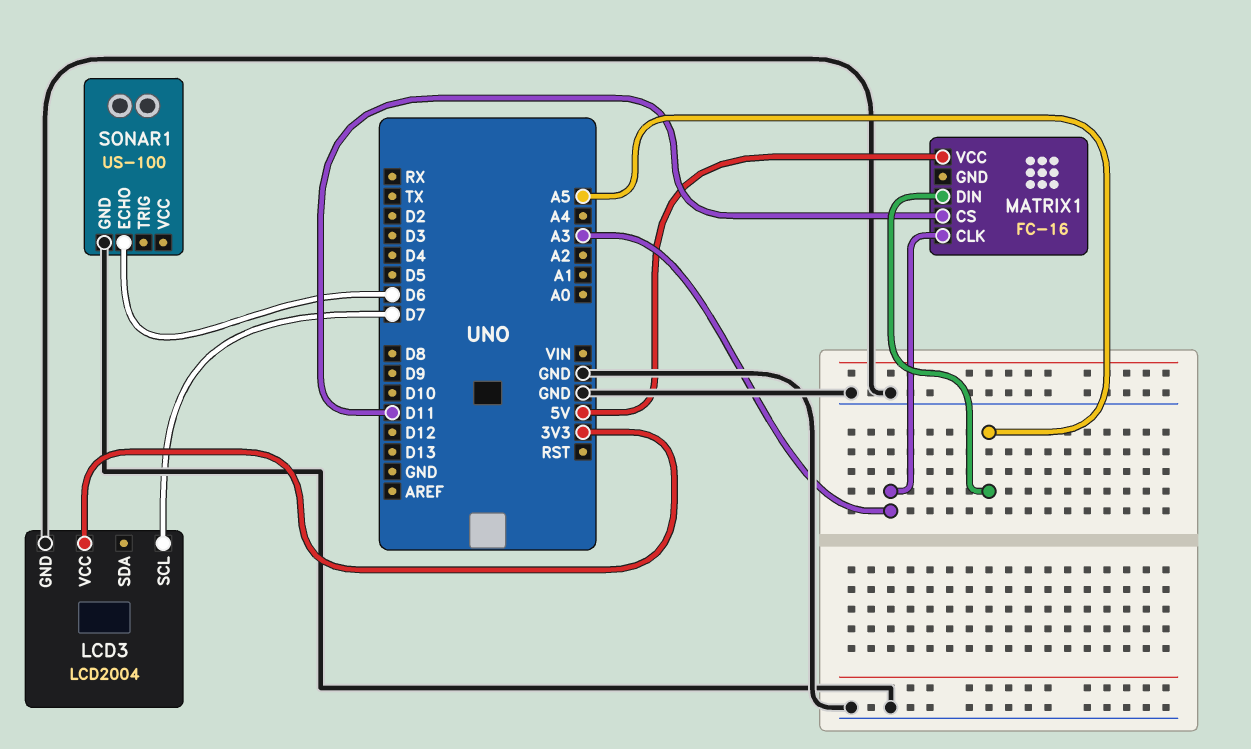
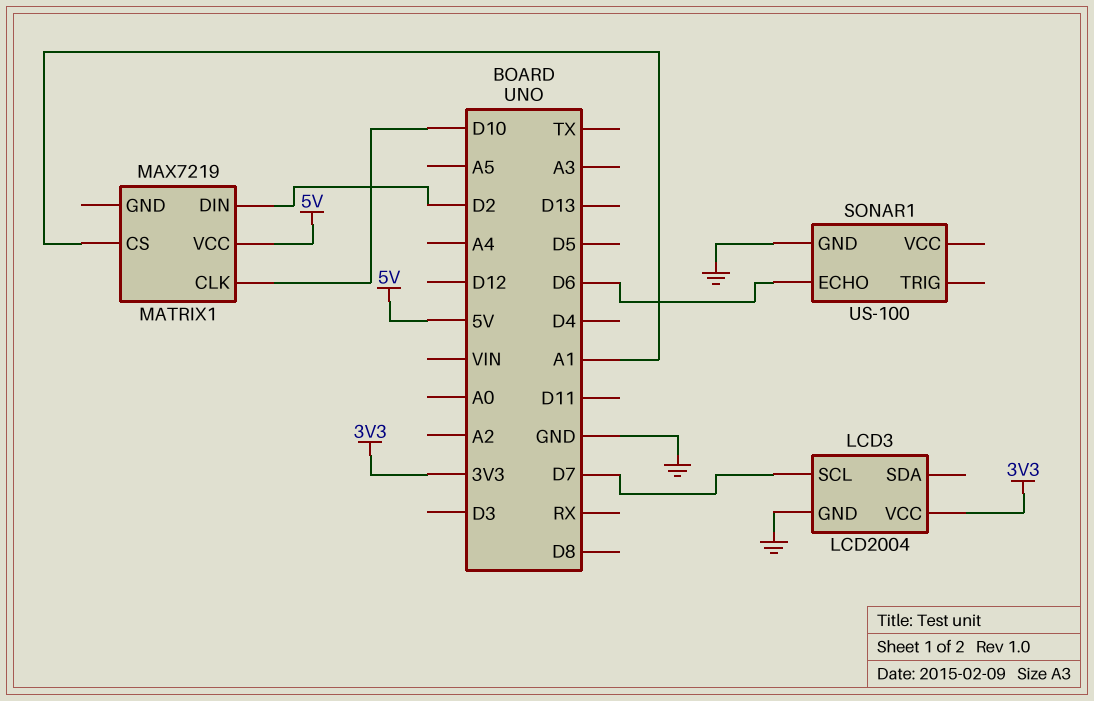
MATRIX1: FC-16 -> MAX7219
MATRIX1 pin CLK: A3 -> D10
MATRIX1 pin CS: D11 -> A1
MATRIX1 pin DIN: A5 -> D2

